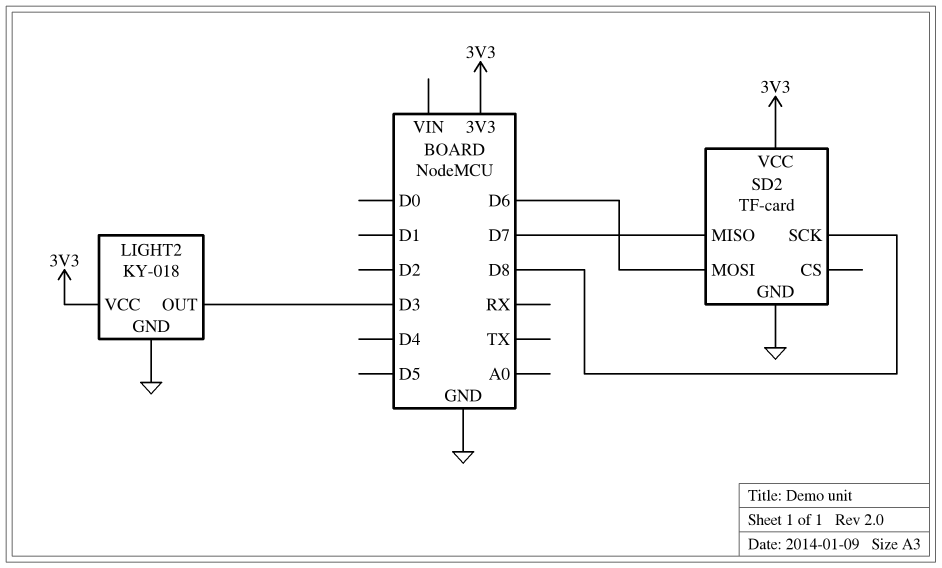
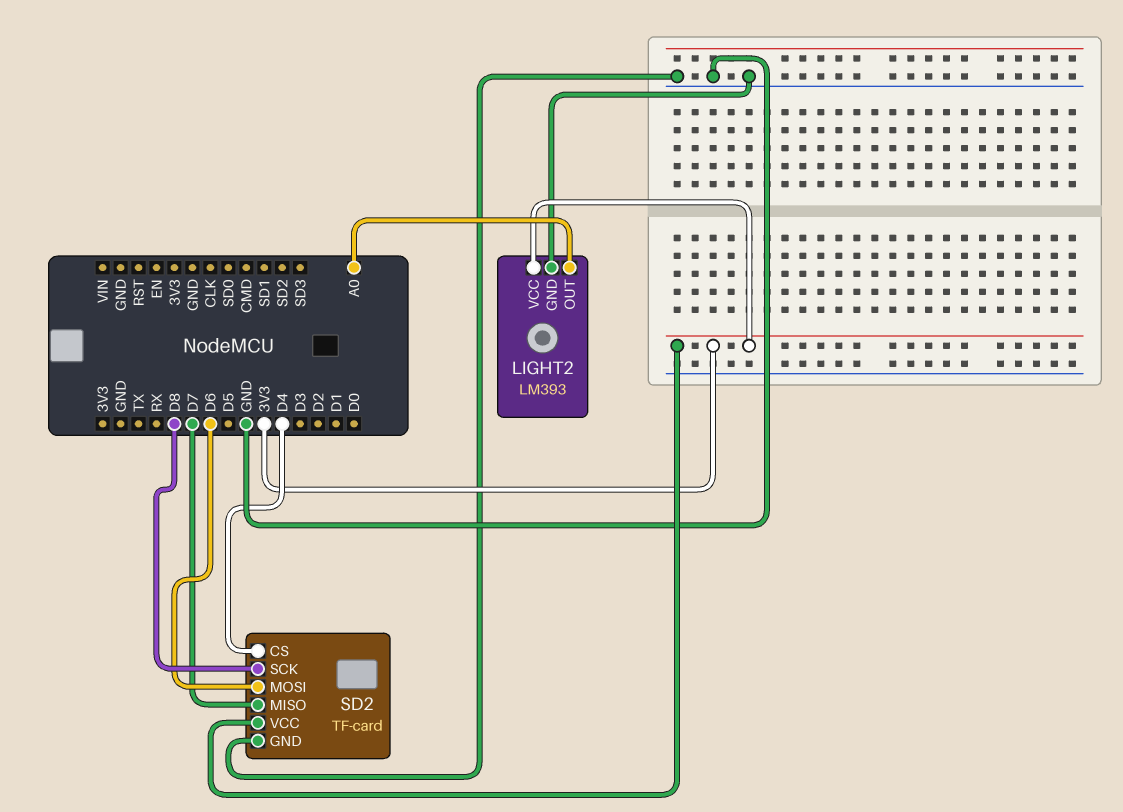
LIGHT2: KY-018 -> LM393
LIGHT2 pin OUT: D3 -> A0
SD2 pin CS: none -> D4

